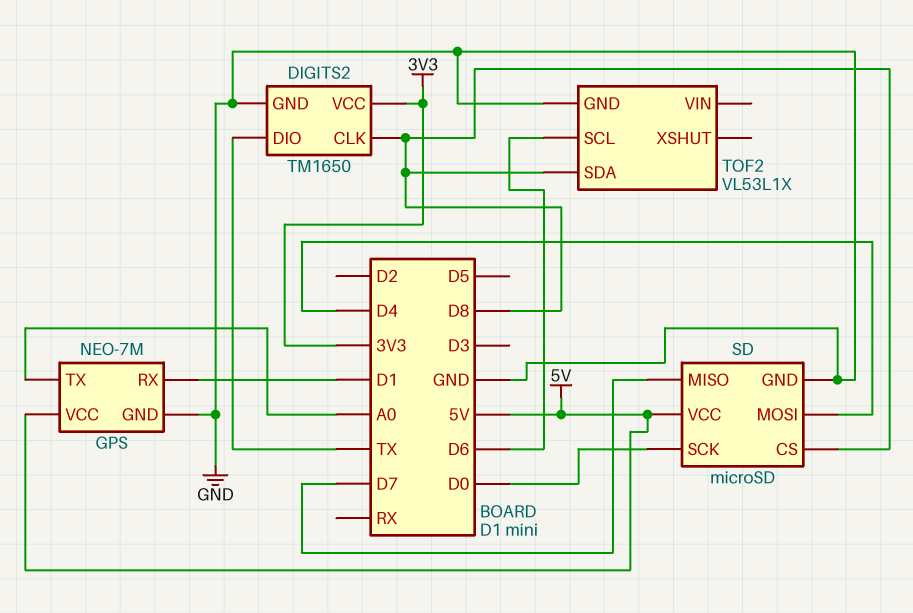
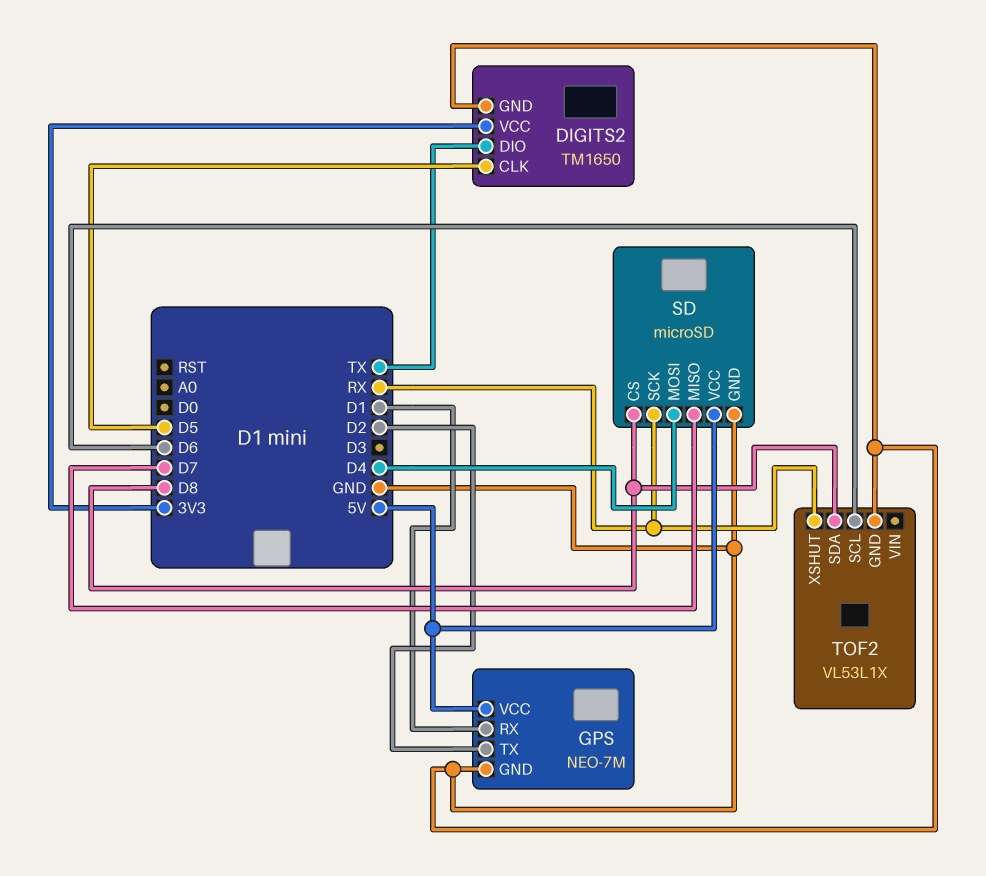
DIGITS2 pin CLK: D8 -> D5
GPS pin TX: A0 -> D2
SD pin SCK: D0 -> RX
TOF2 pin XSHUT: none -> RX

